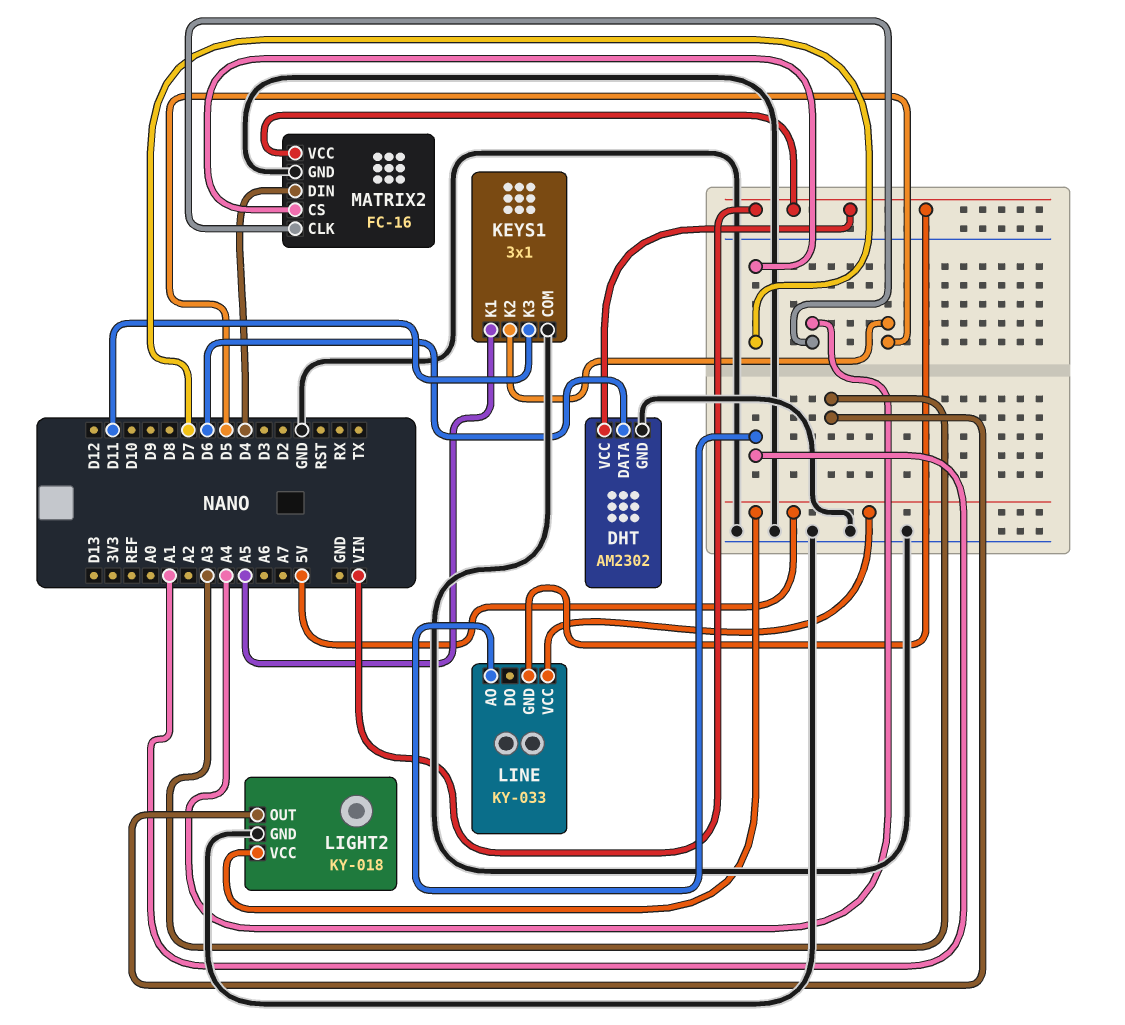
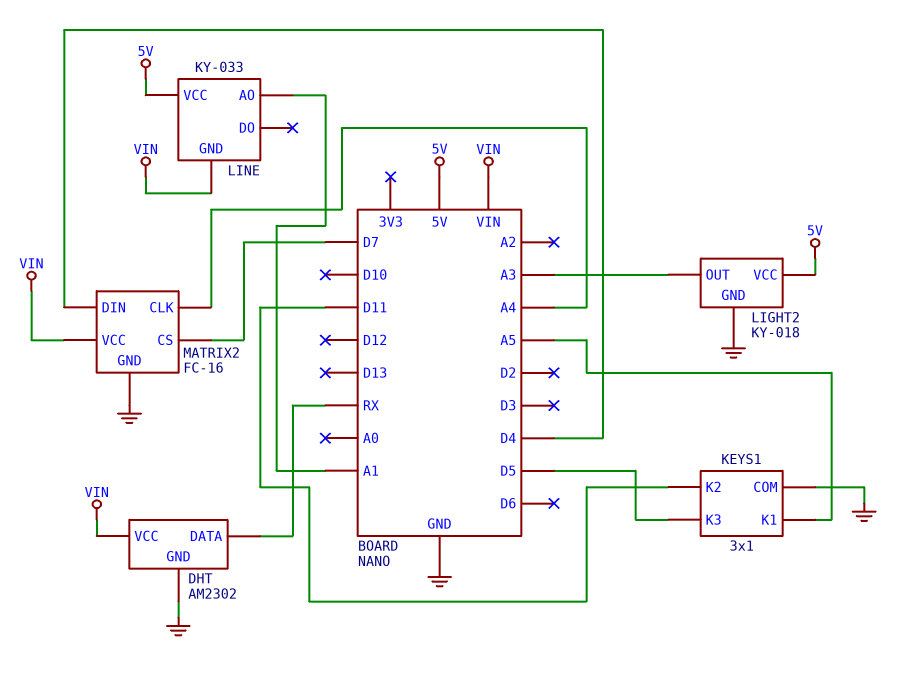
DHT pin DATA: D6 -> RX
KEYS1 pin K2: D5 -> D11
KEYS1 pin K3: D11 -> D5

